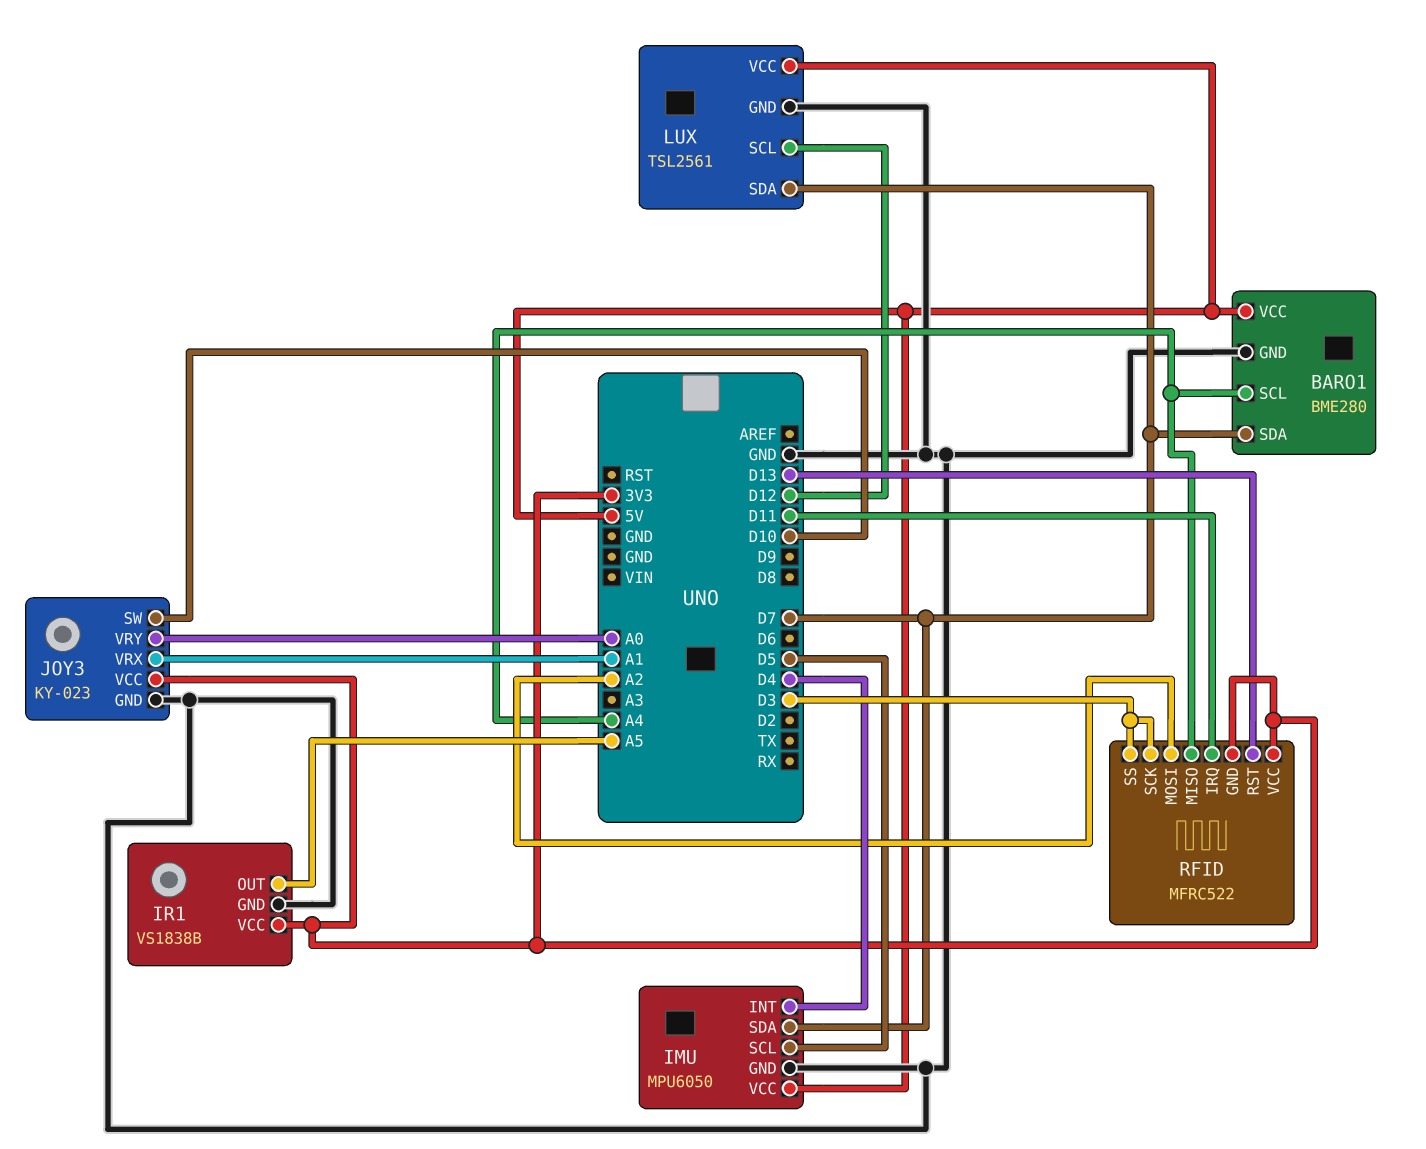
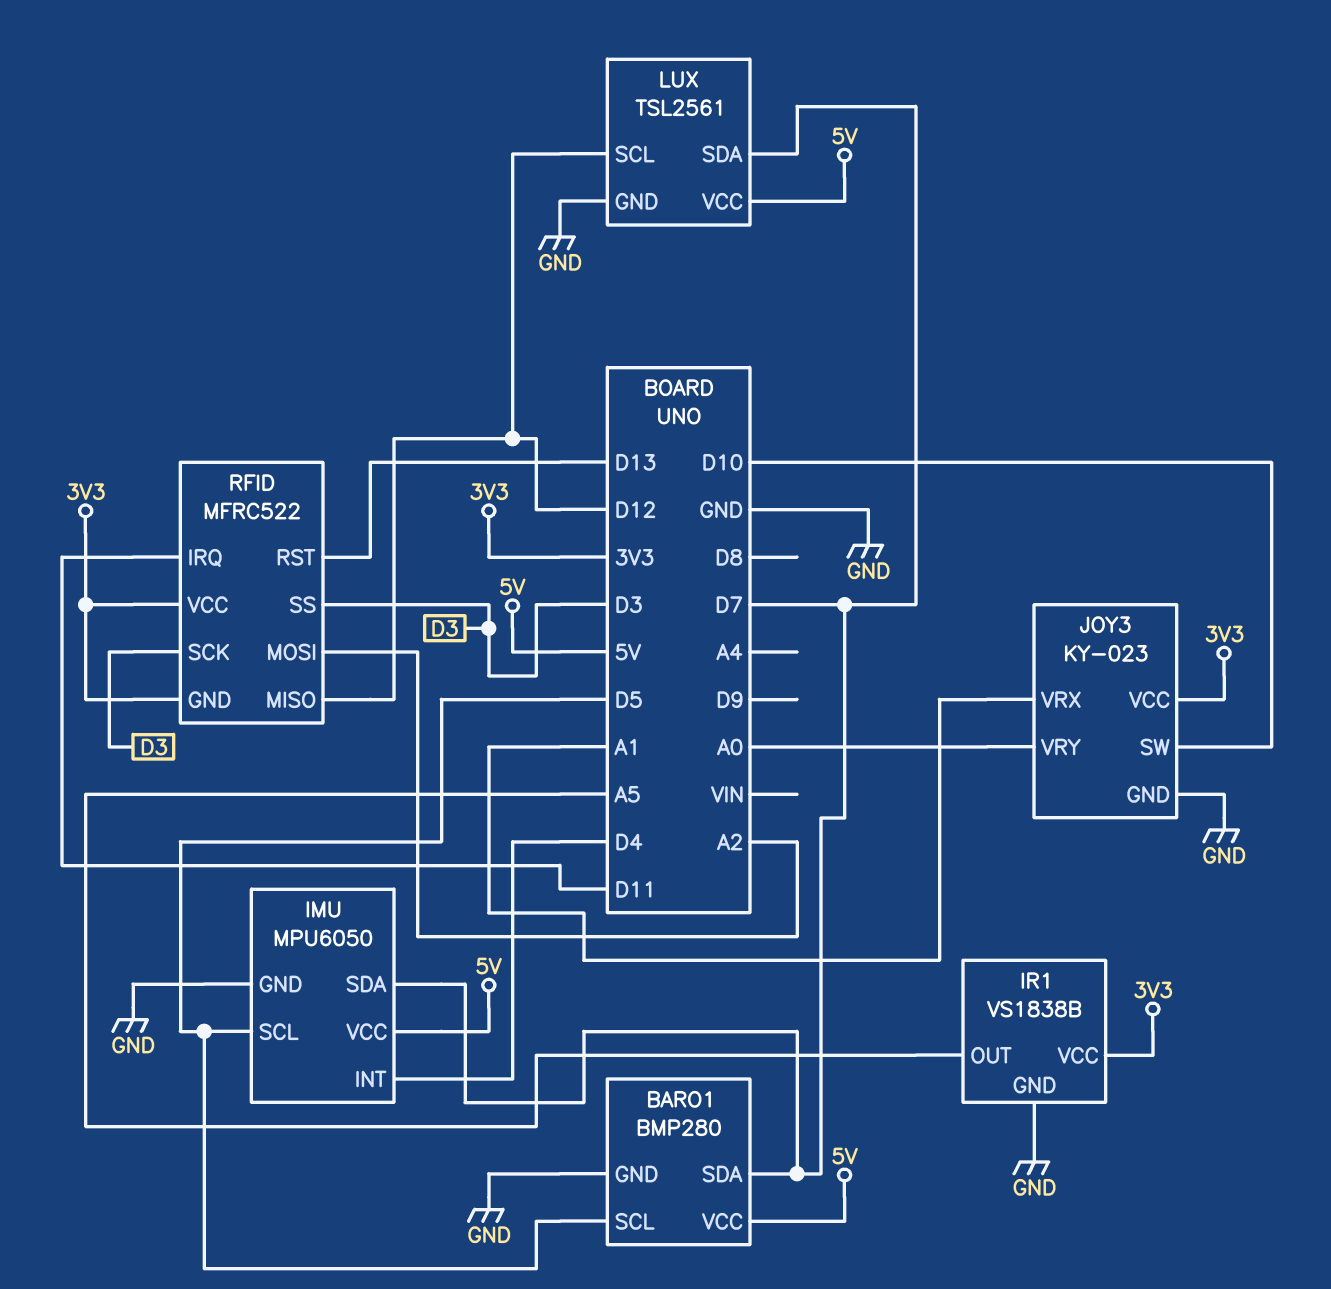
BARO1: BME280 -> BMP280
BARO1 pin SCL: A4 -> D5
RFID pin MISO: A4 -> D12

